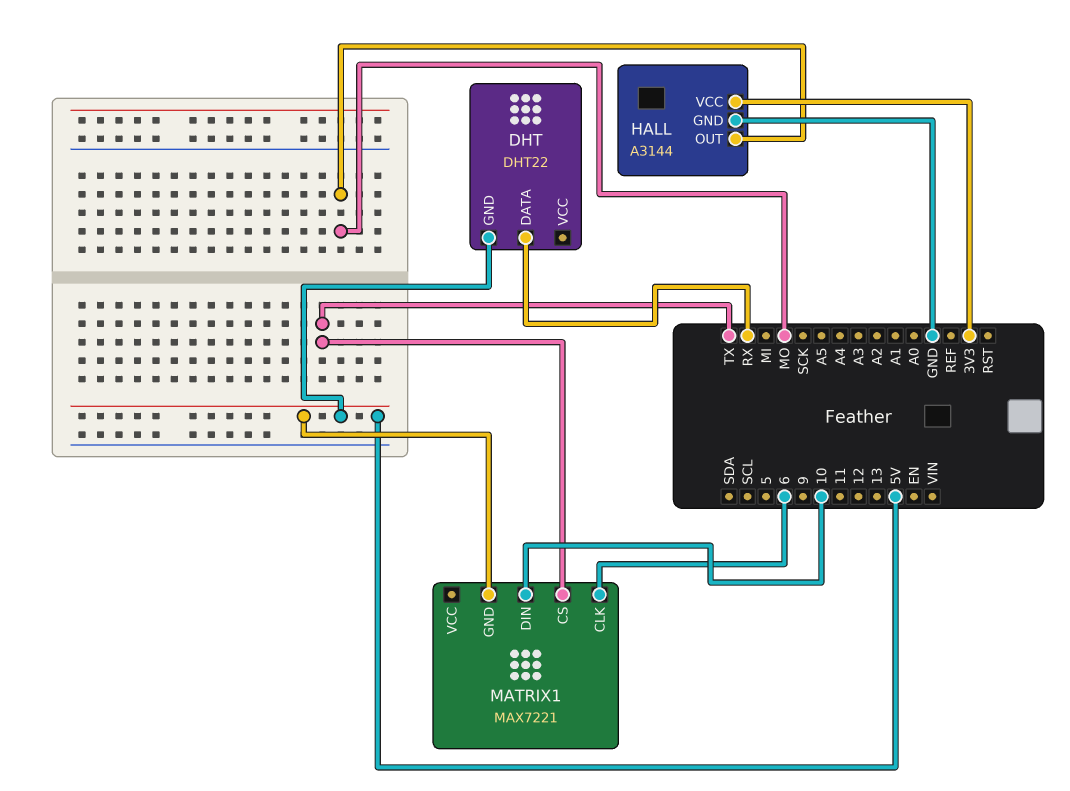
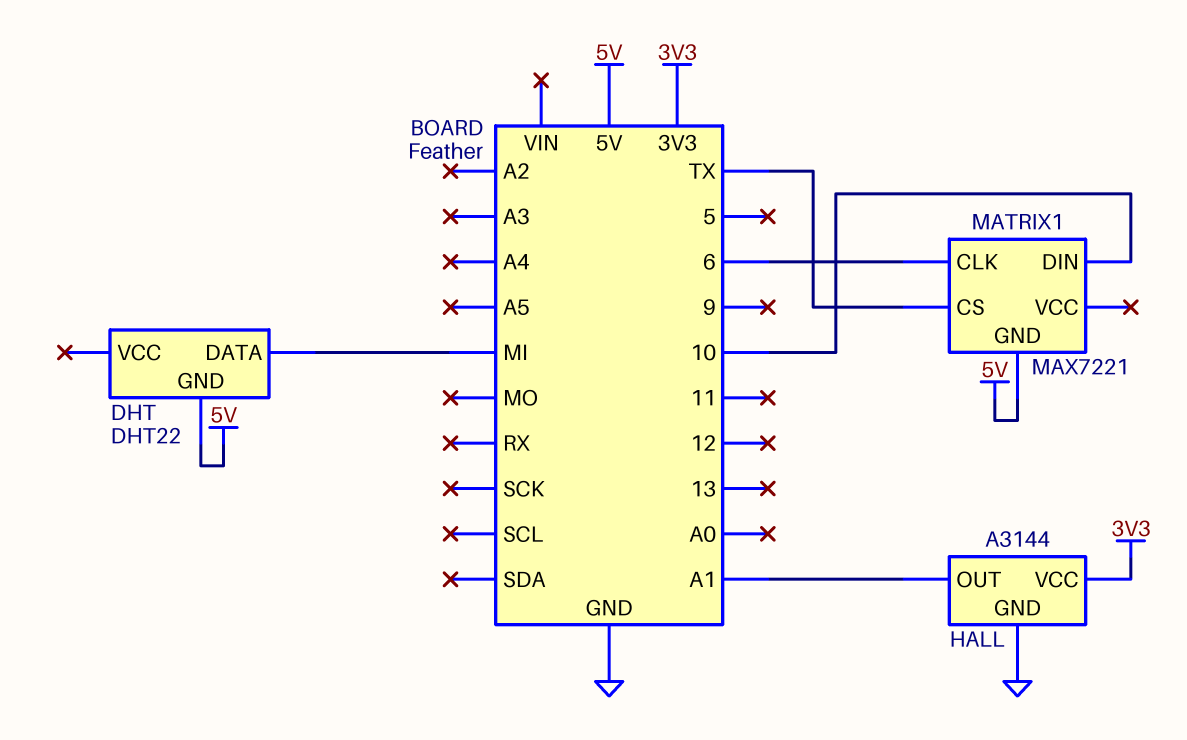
DHT pin DATA: RX -> MI
HALL pin OUT: MO -> A1

